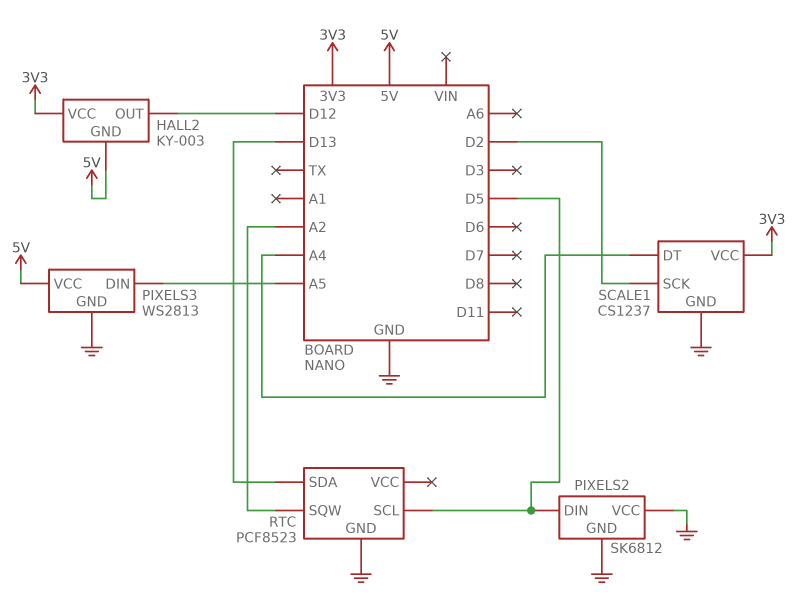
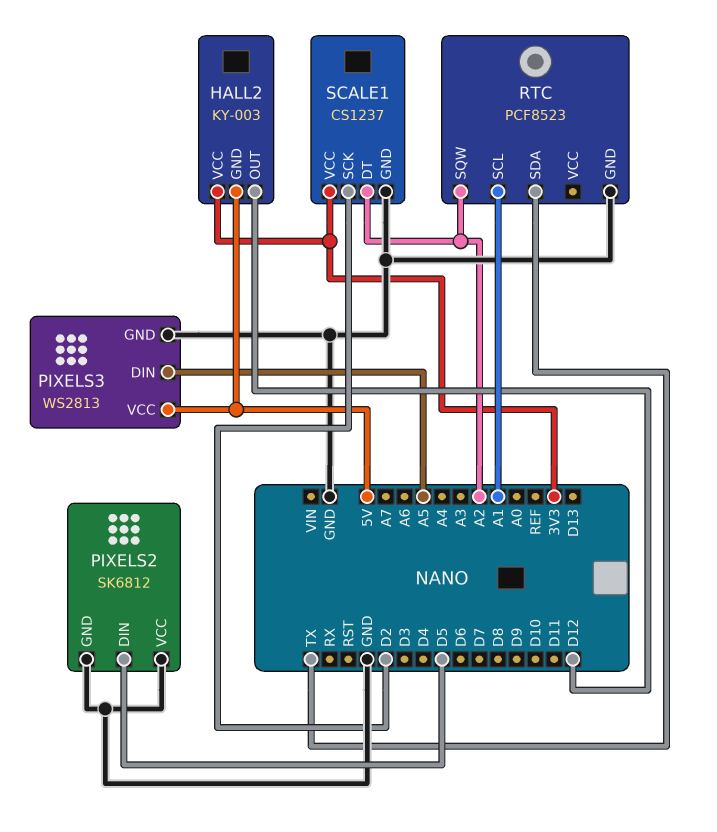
RTC pin SCL: D5 -> A1
RTC pin SDA: D13 -> TX
SCALE1 pin DT: A4 -> A2

